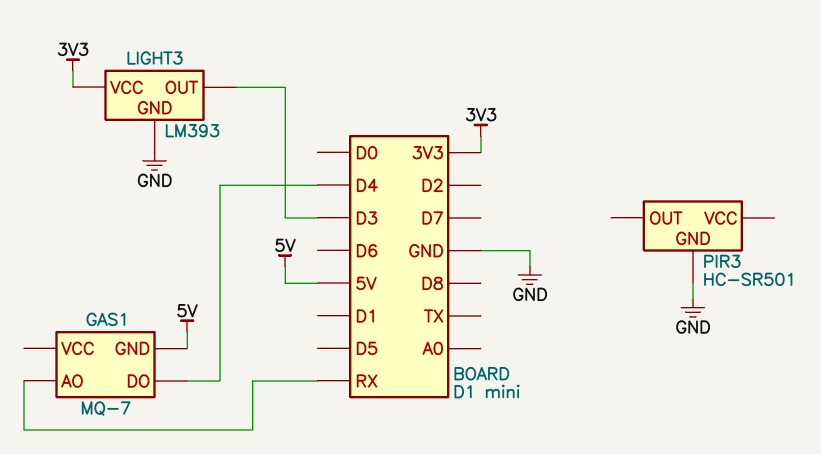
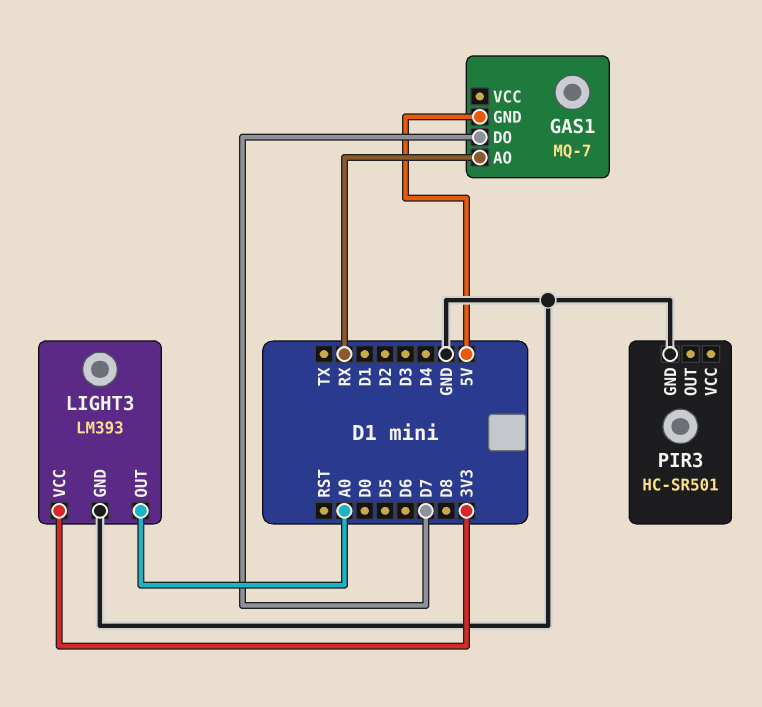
GAS1 pin DO: D4 -> D7
LIGHT3 pin OUT: D3 -> A0

